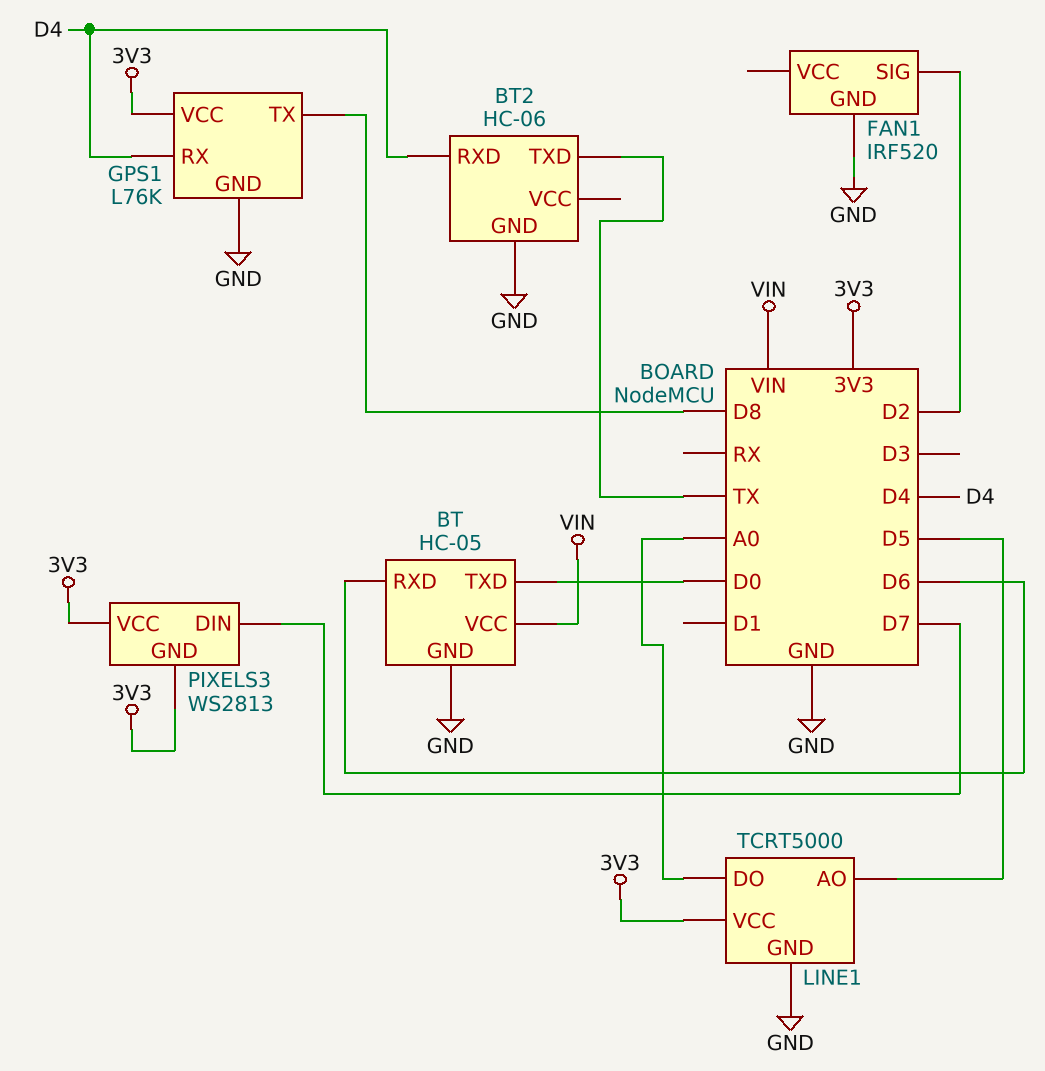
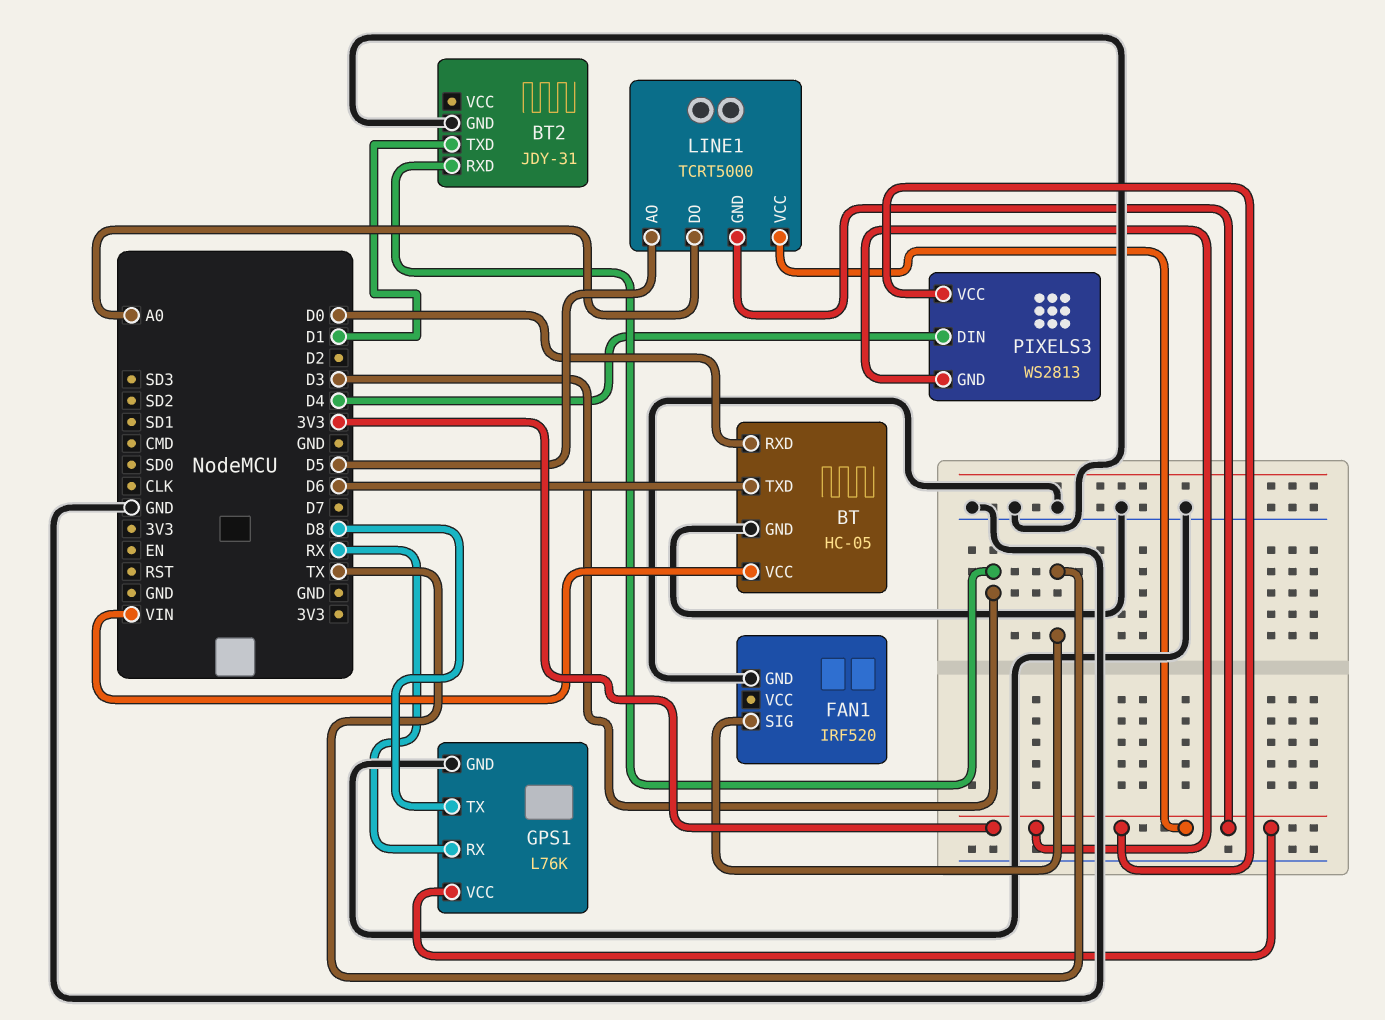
BT pin RXD: D6 -> D0
BT pin TXD: D0 -> D6
BT2: HC-06 -> JDY-31
BT2 pin RXD: D4 -> D3
BT2 pin TXD: TX -> D1
FAN1 pin SIG: D2 -> TX
GPS1 pin RX: D4 -> RX
LINE1 pin GND: GND -> 3V3
PIXELS3 pin DIN: D7 -> D4

